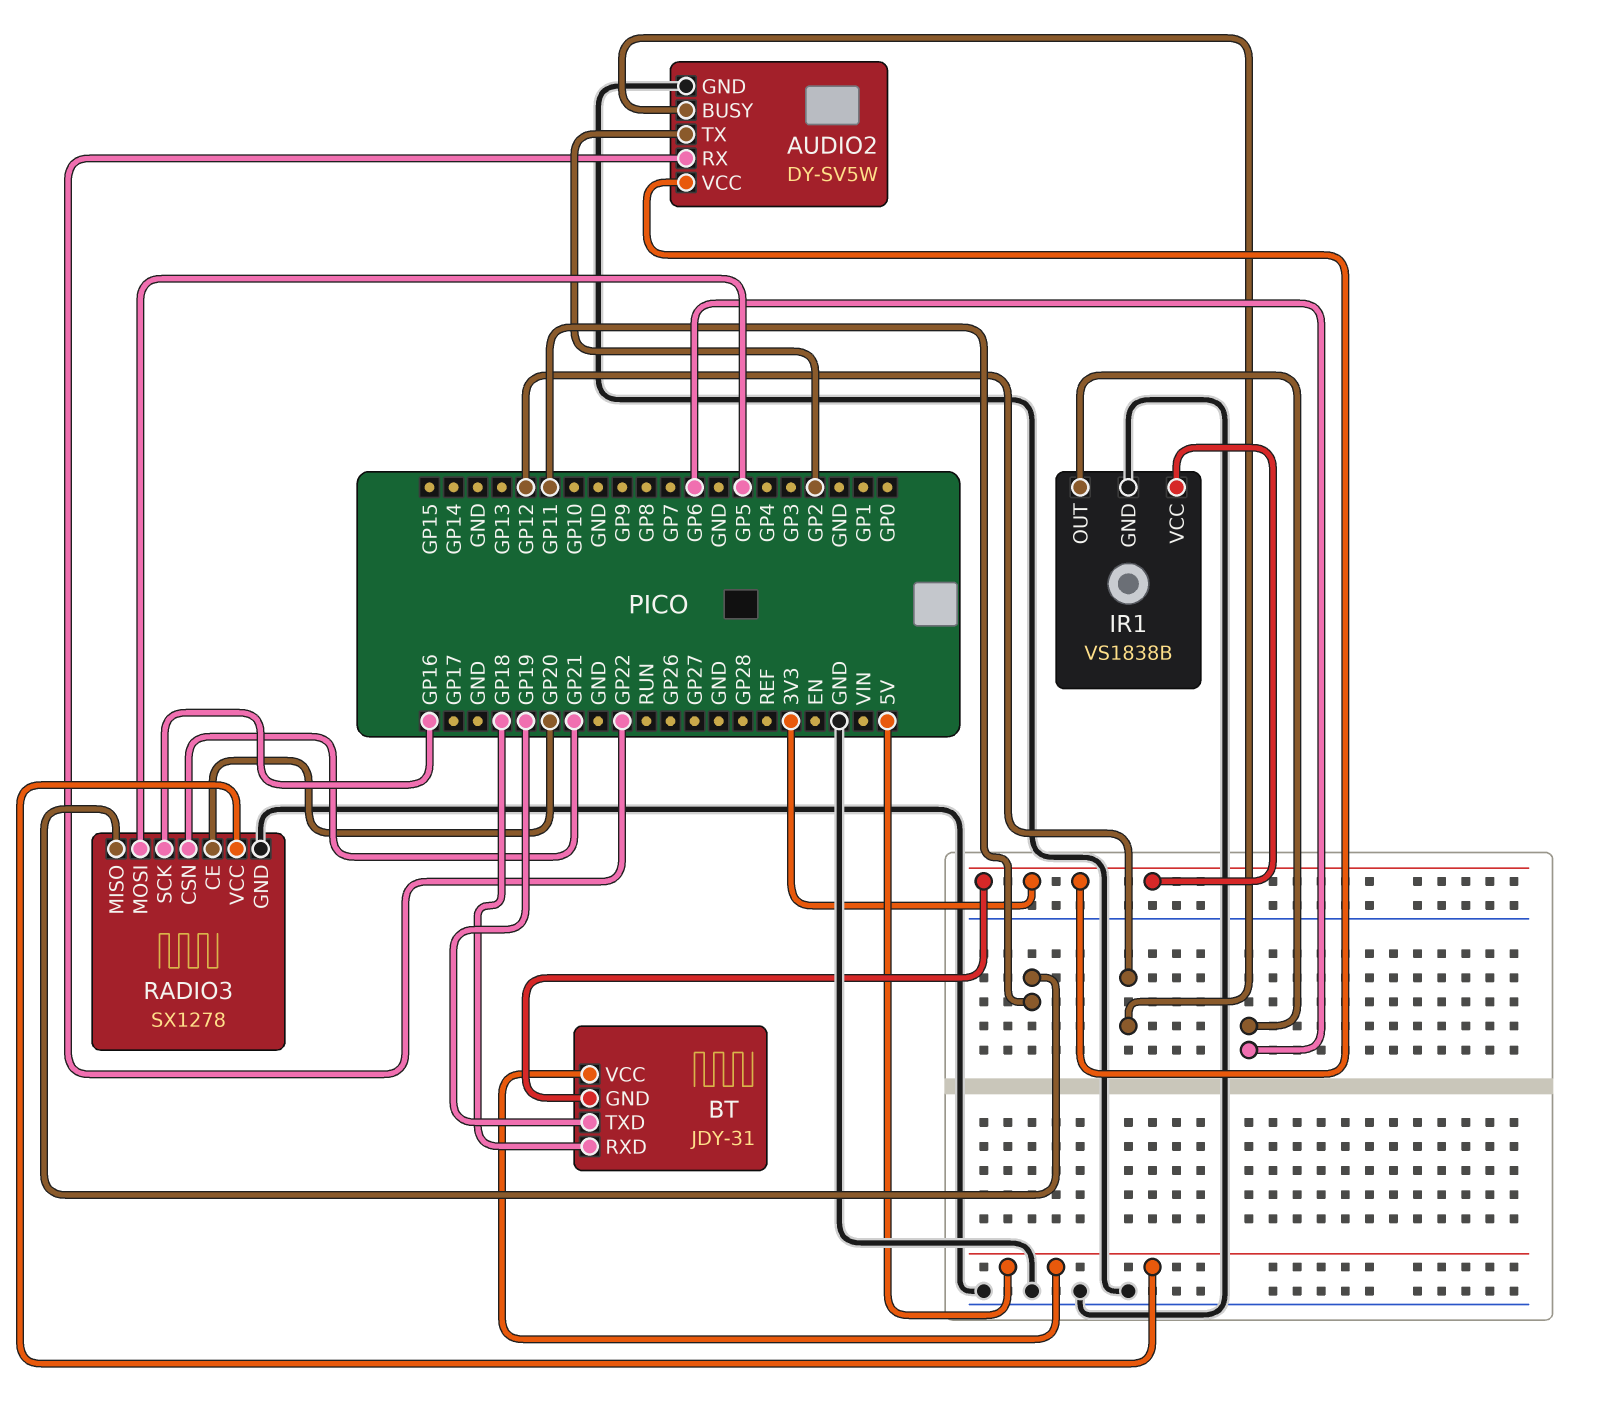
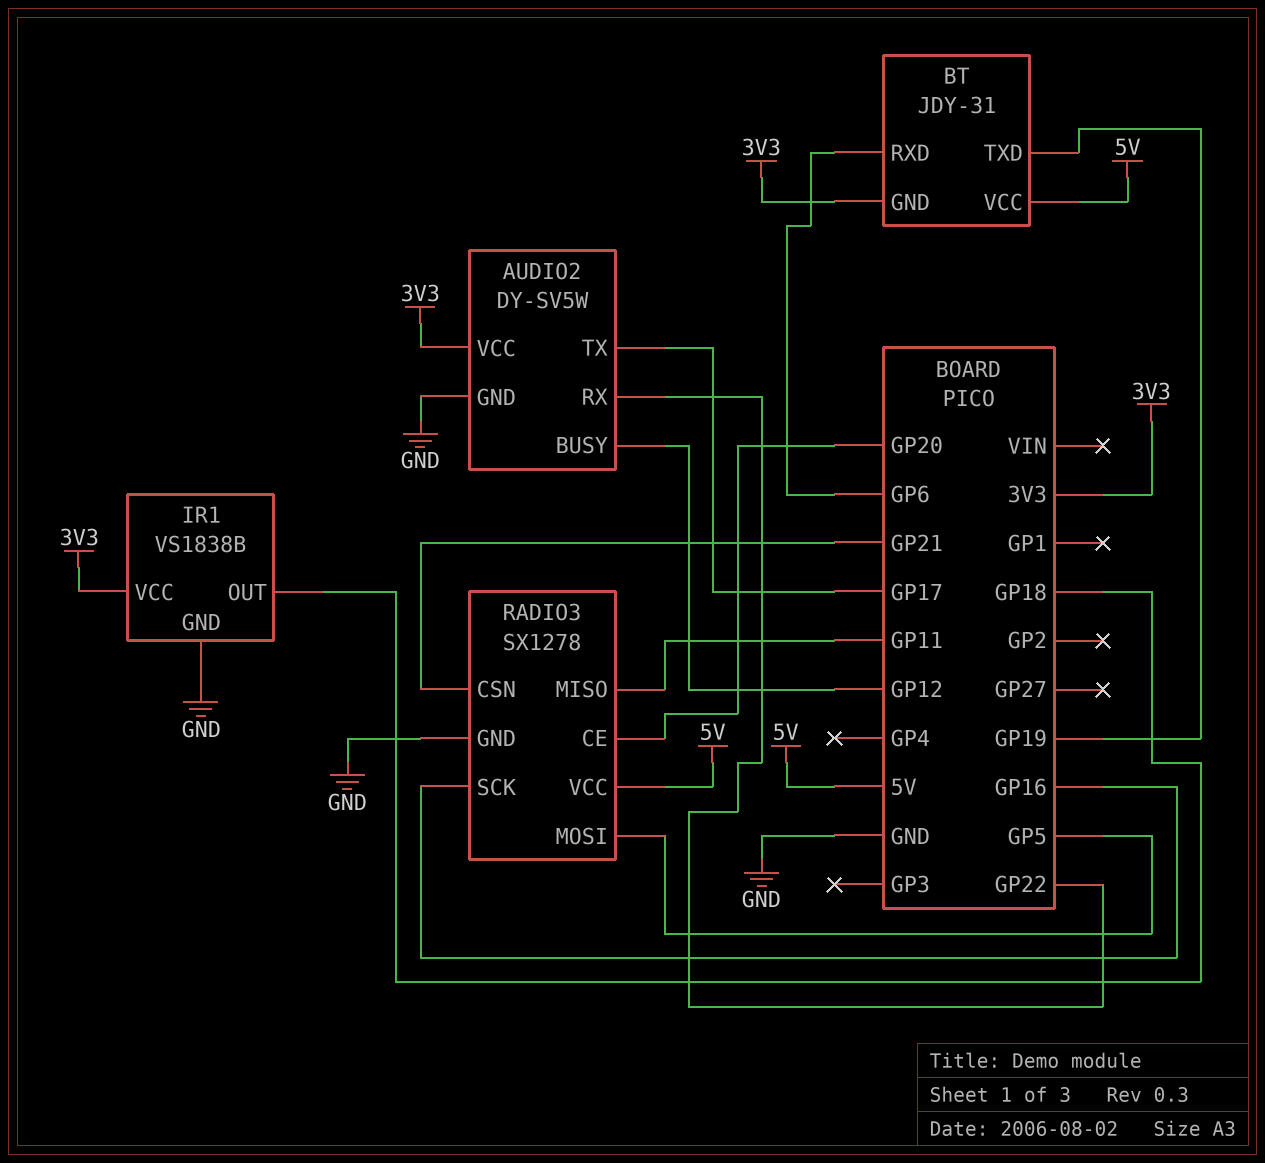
AUDIO2 pin TX: GP2 -> GP17
BT pin RXD: GP18 -> GP6
IR1 pin OUT: GP6 -> GP18

